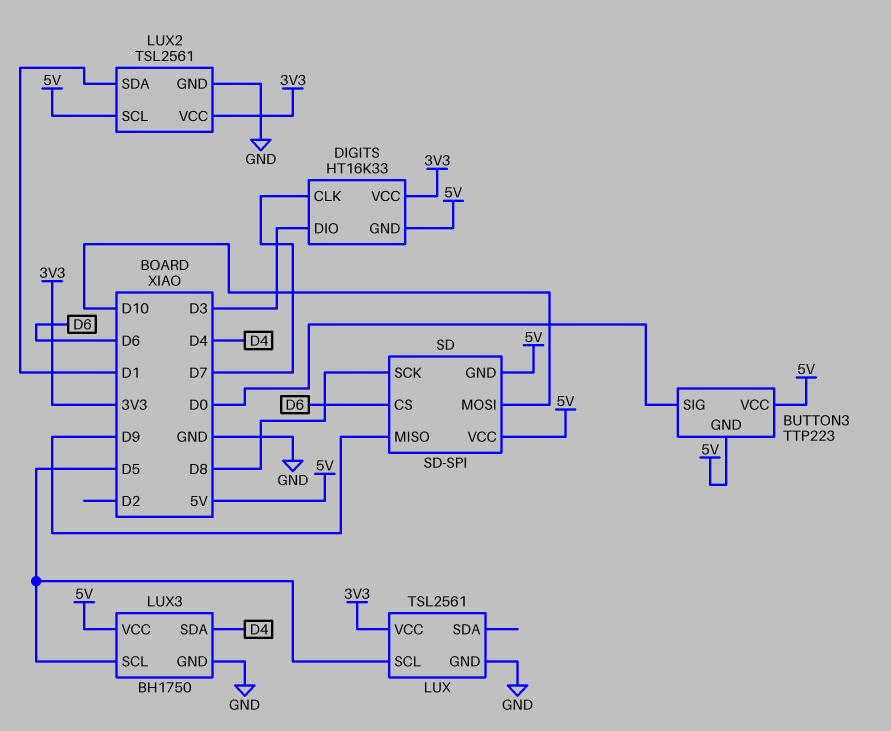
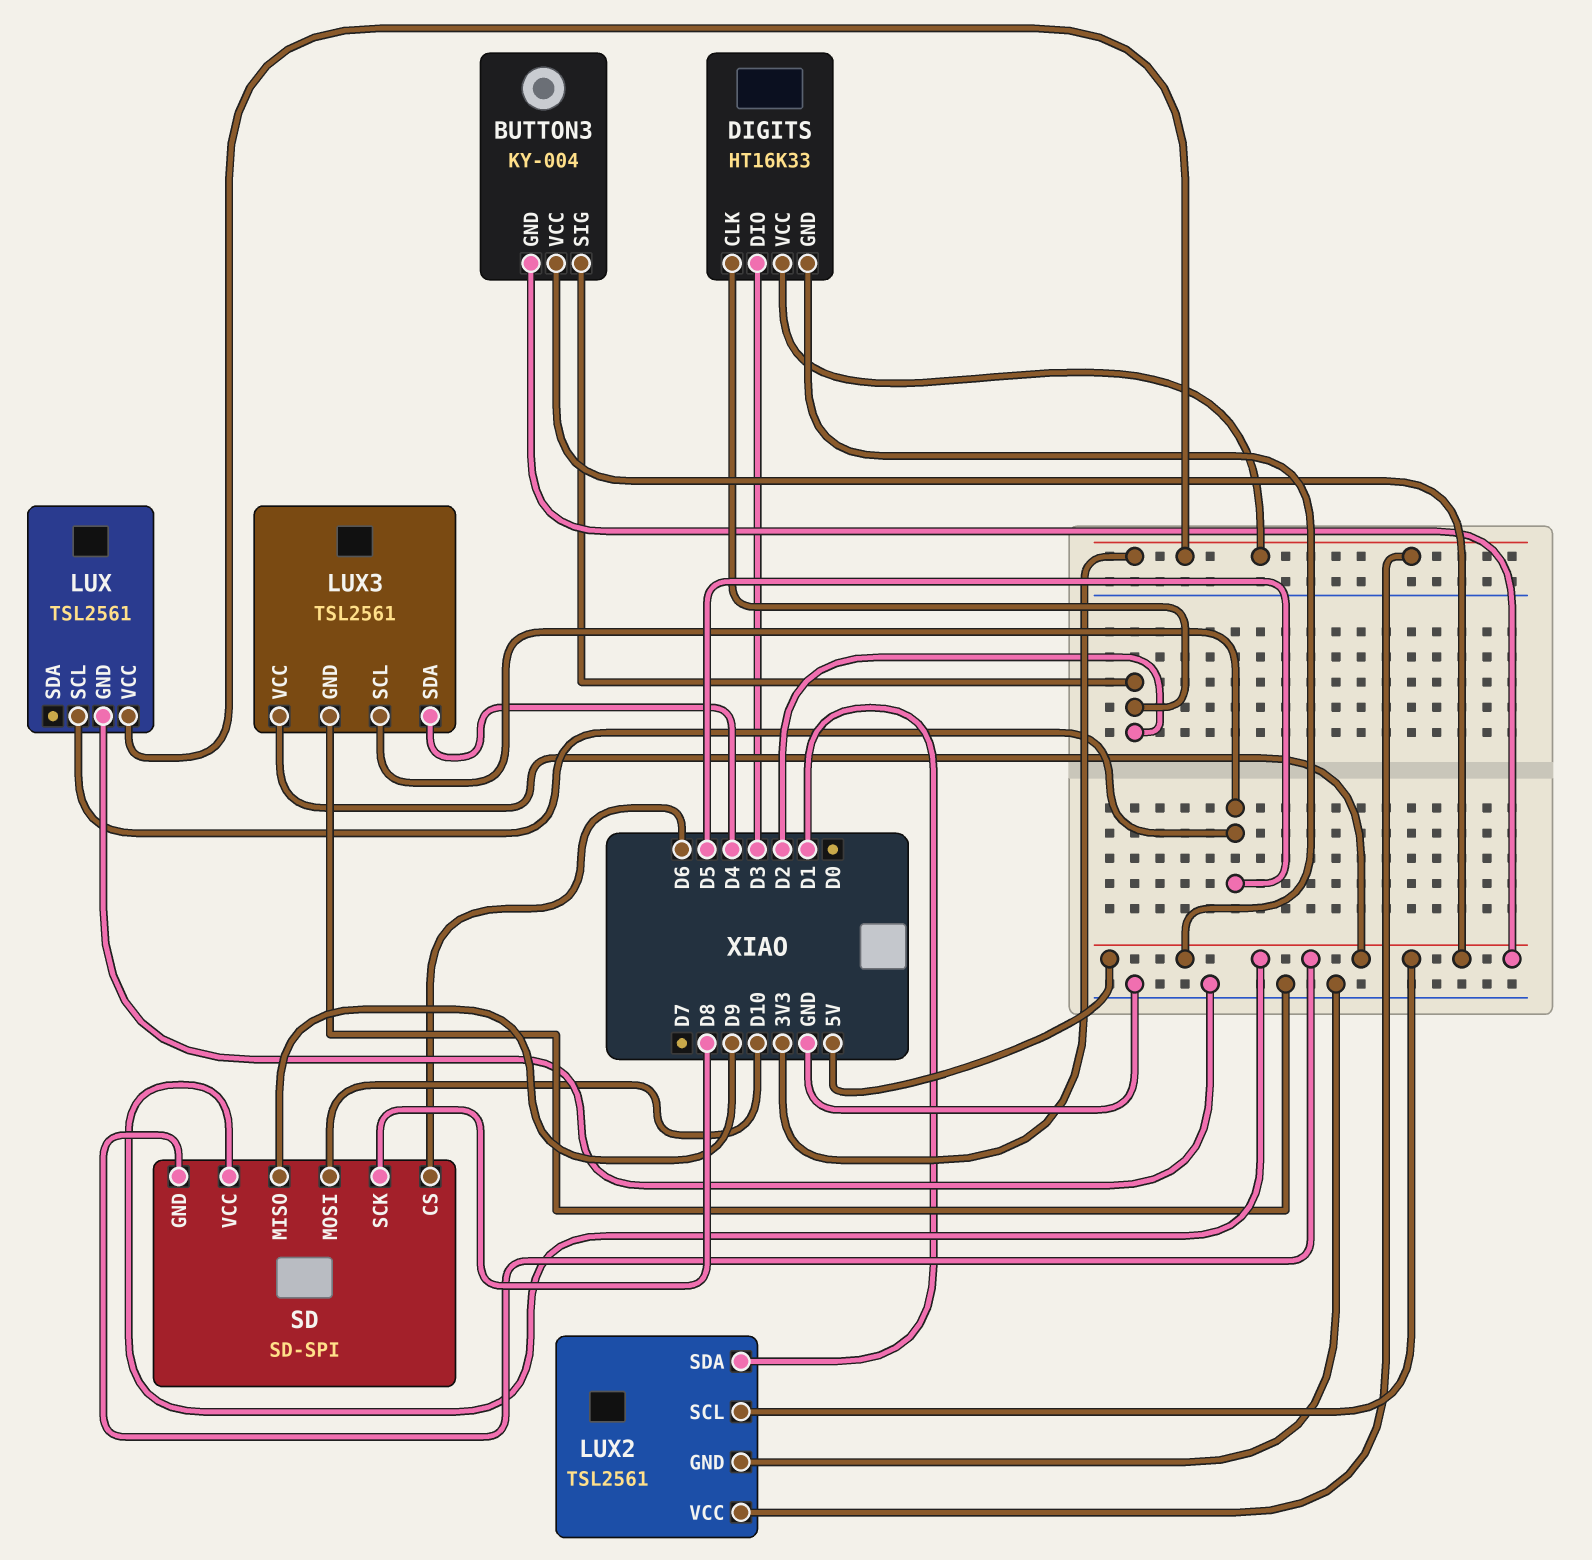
BUTTON3: TTP223 -> KY-004
BUTTON3 pin SIG: D0 -> D2
DIGITS pin CLK: D7 -> D2
LUX3: BH1750 -> TSL2561

